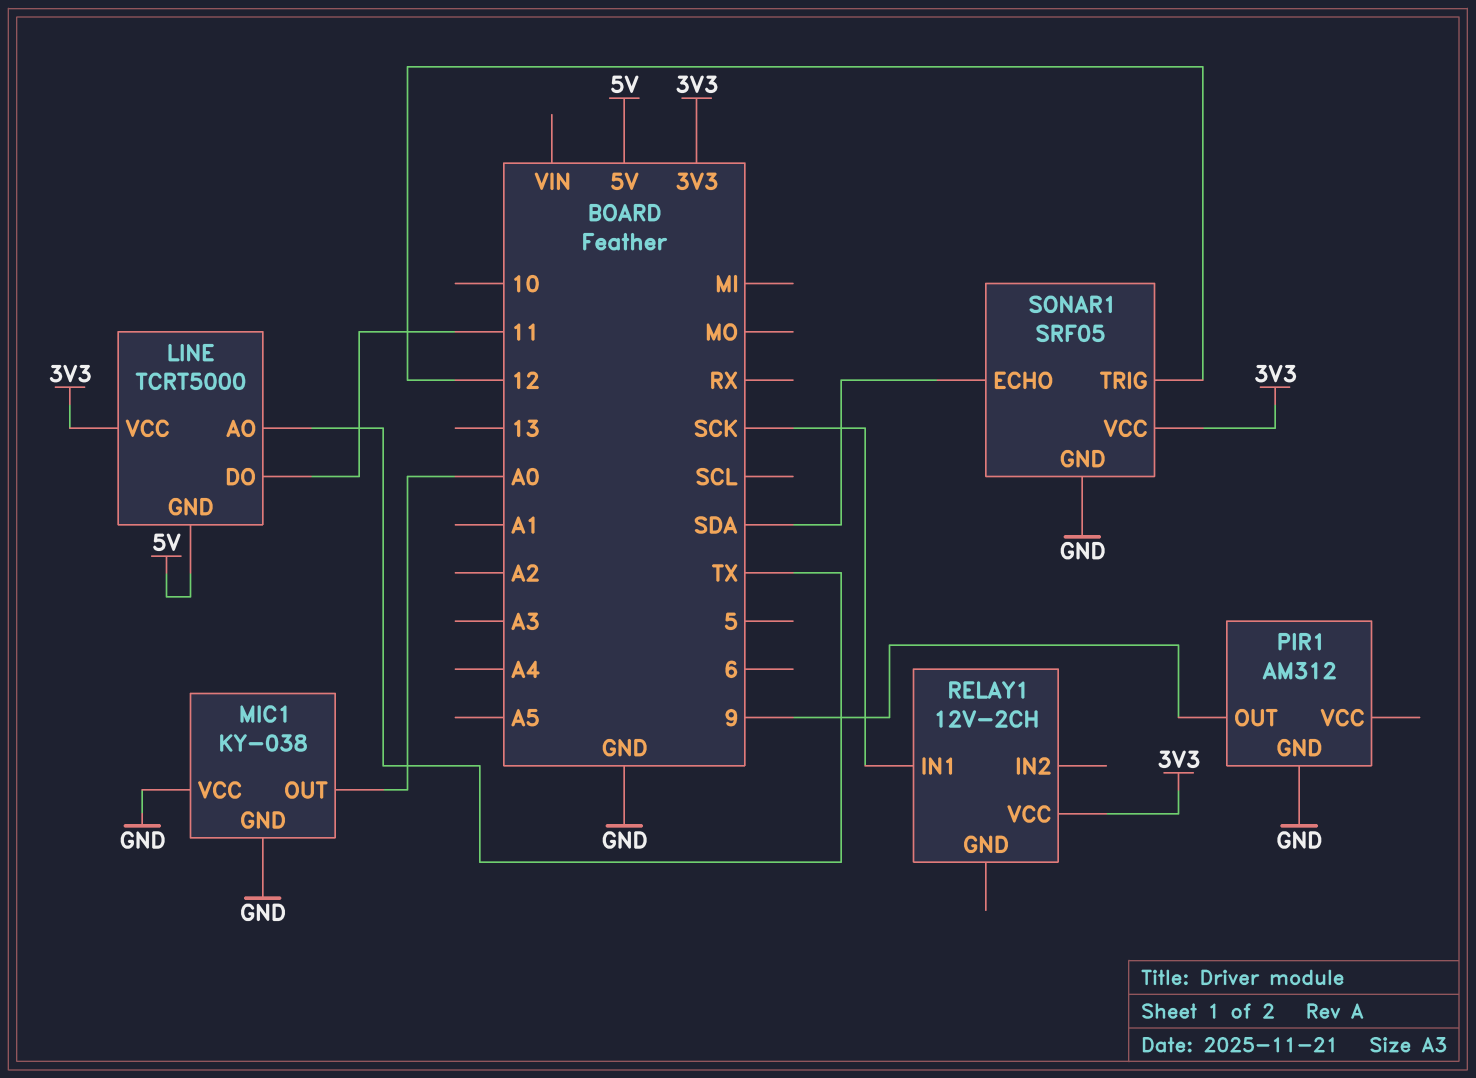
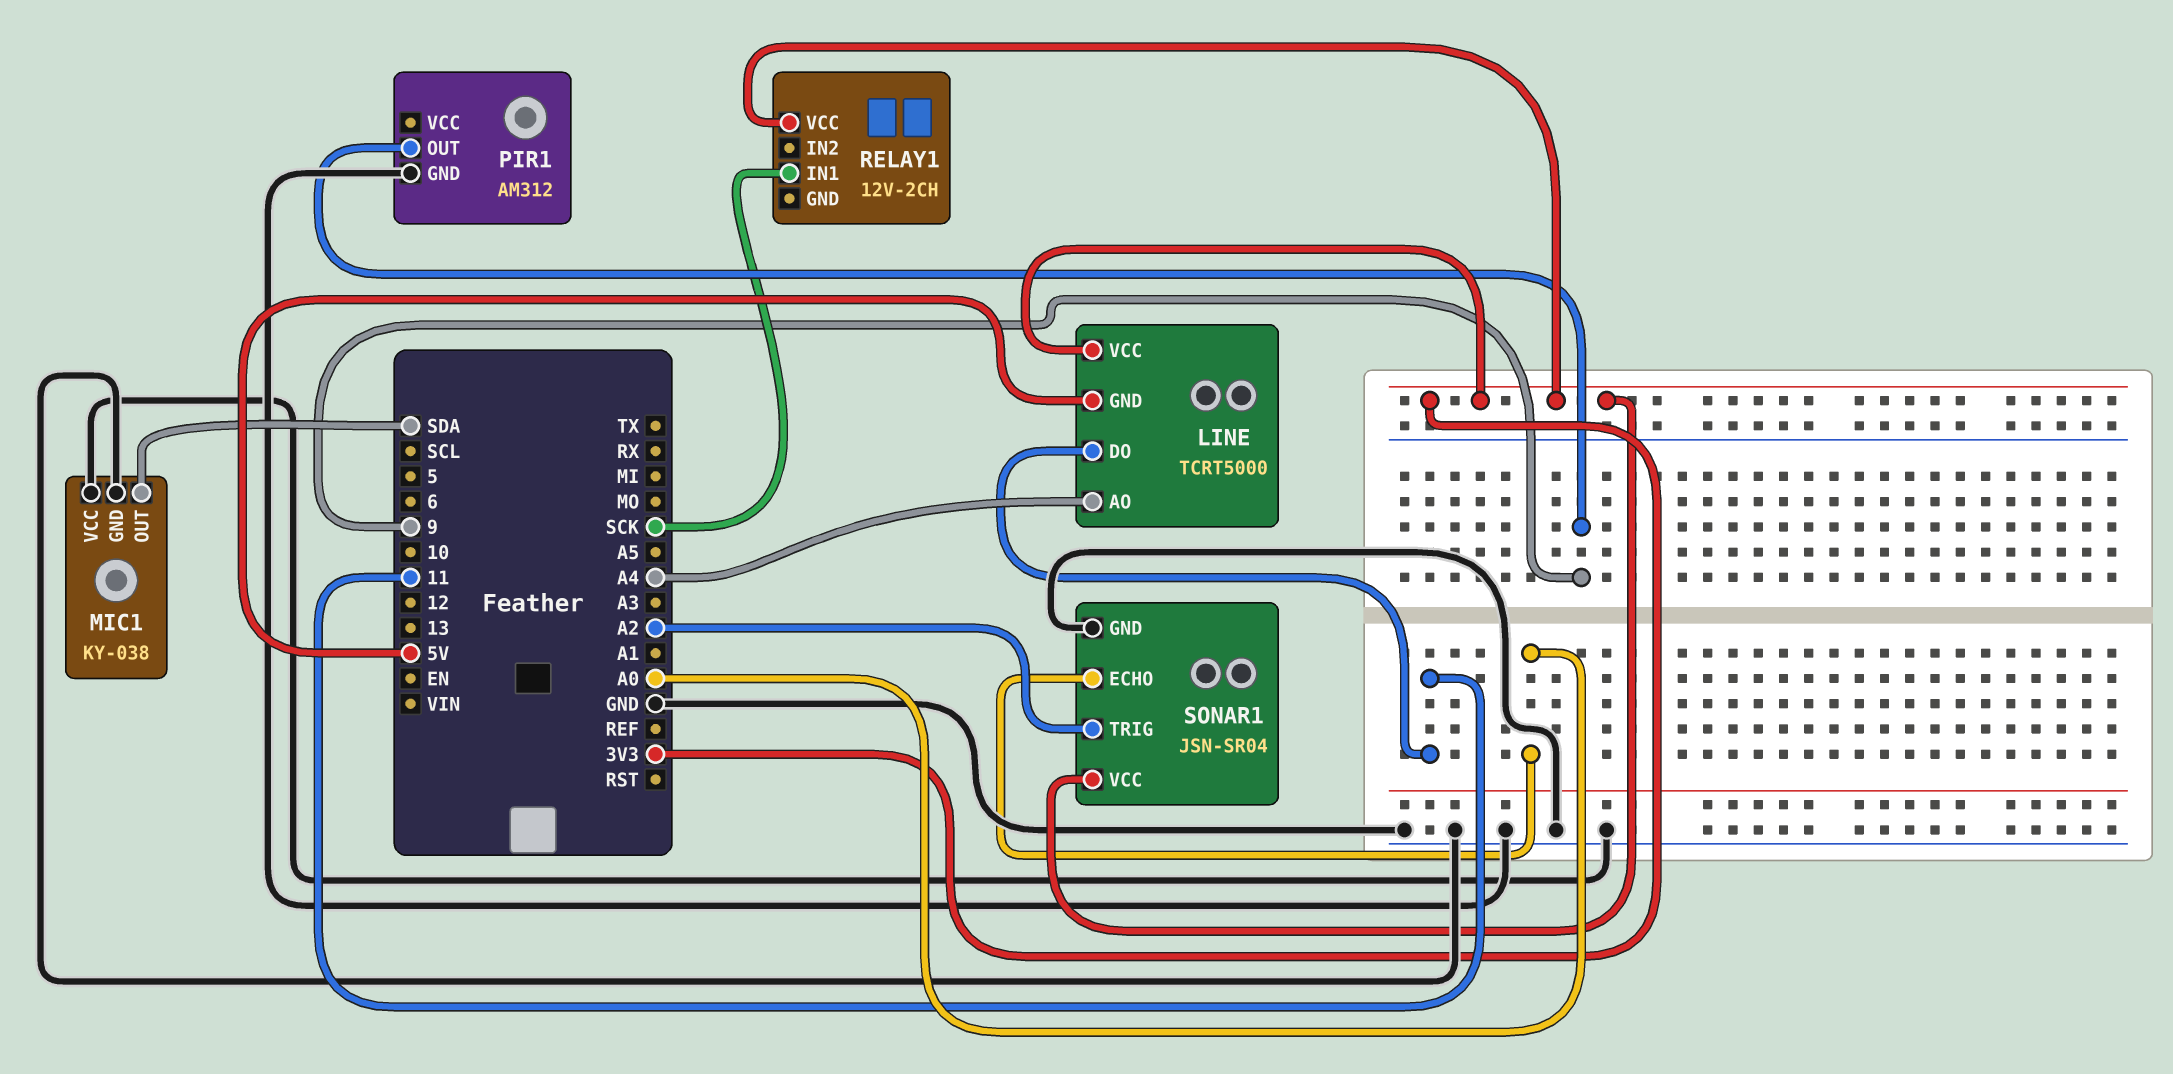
LINE pin AO: TX -> A4
MIC1 pin OUT: A0 -> SDA
SONAR1: SRF05 -> JSN-SR04
SONAR1 pin ECHO: SDA -> A0
SONAR1 pin TRIG: 12 -> A2

